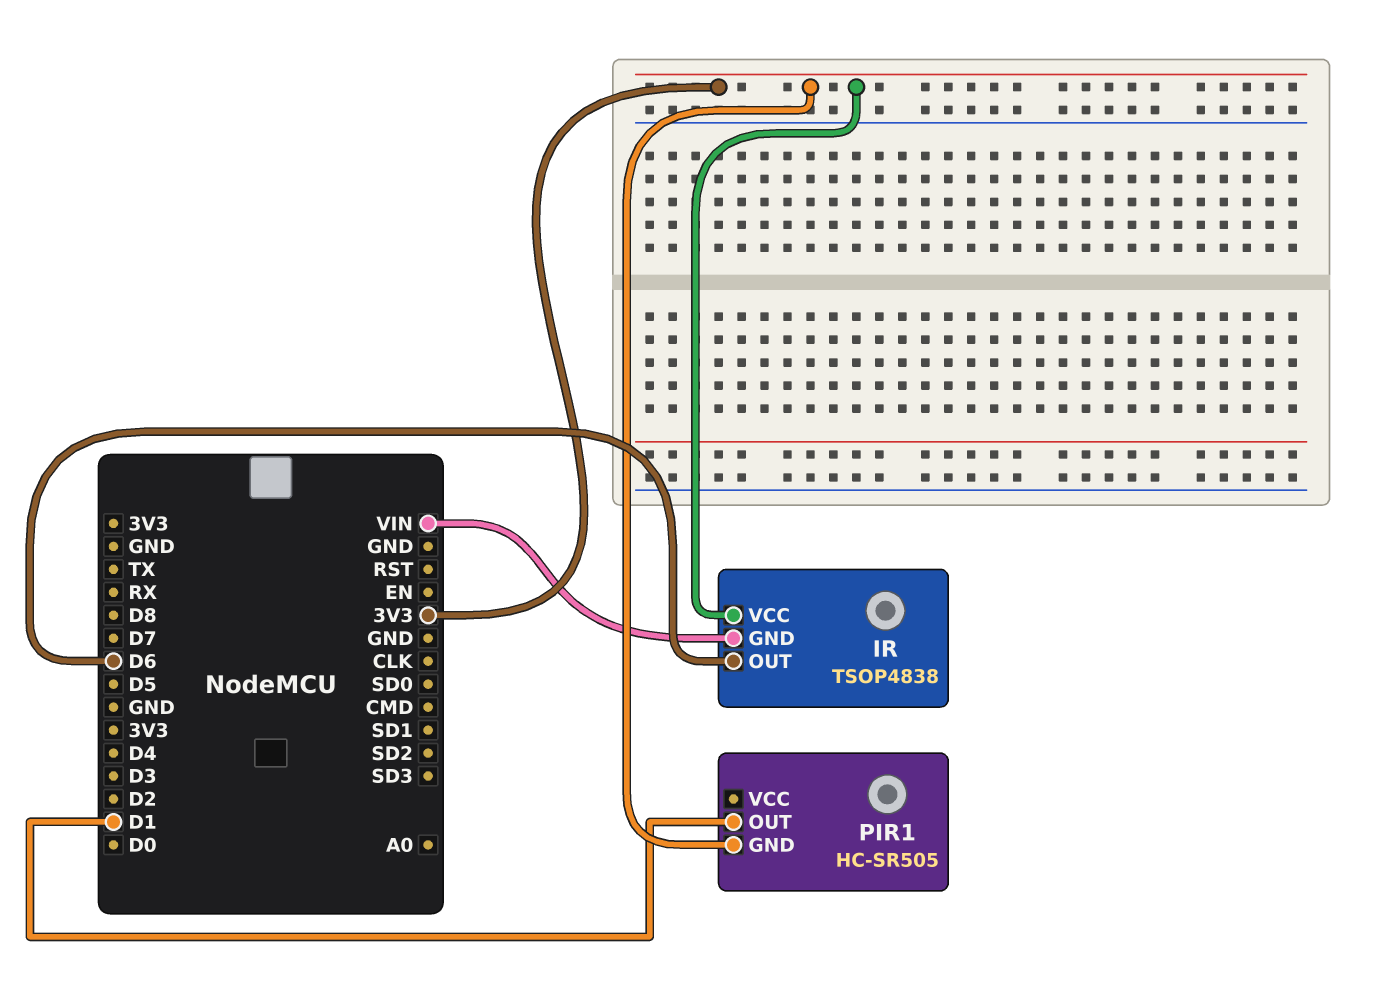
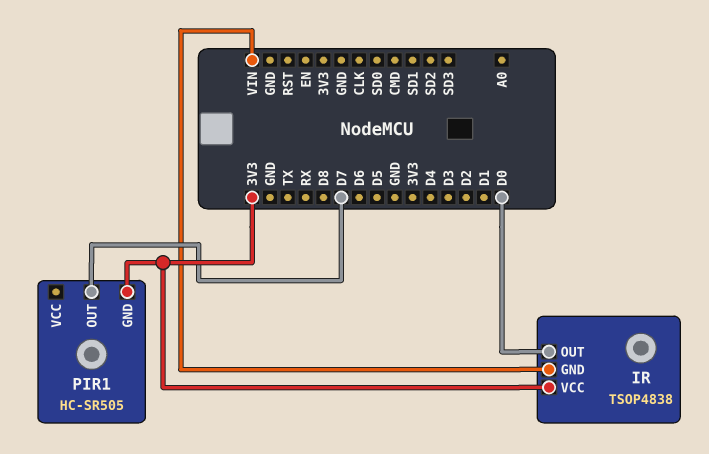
IR pin OUT: D6 -> D0
PIR1 pin OUT: D1 -> D7

